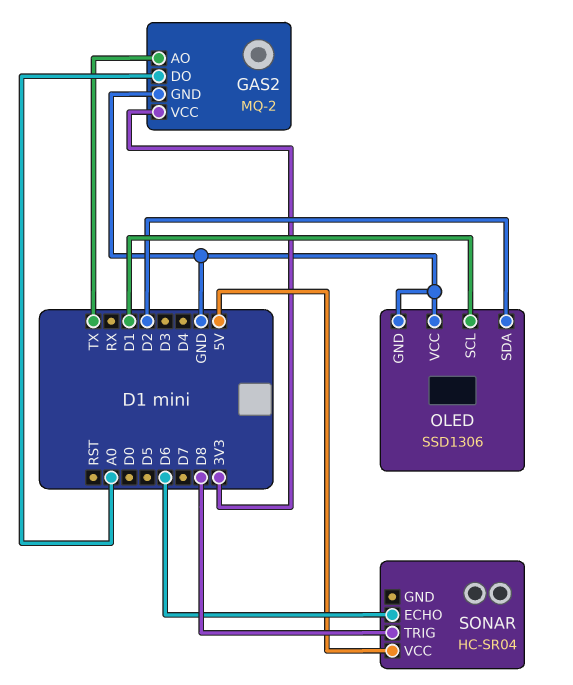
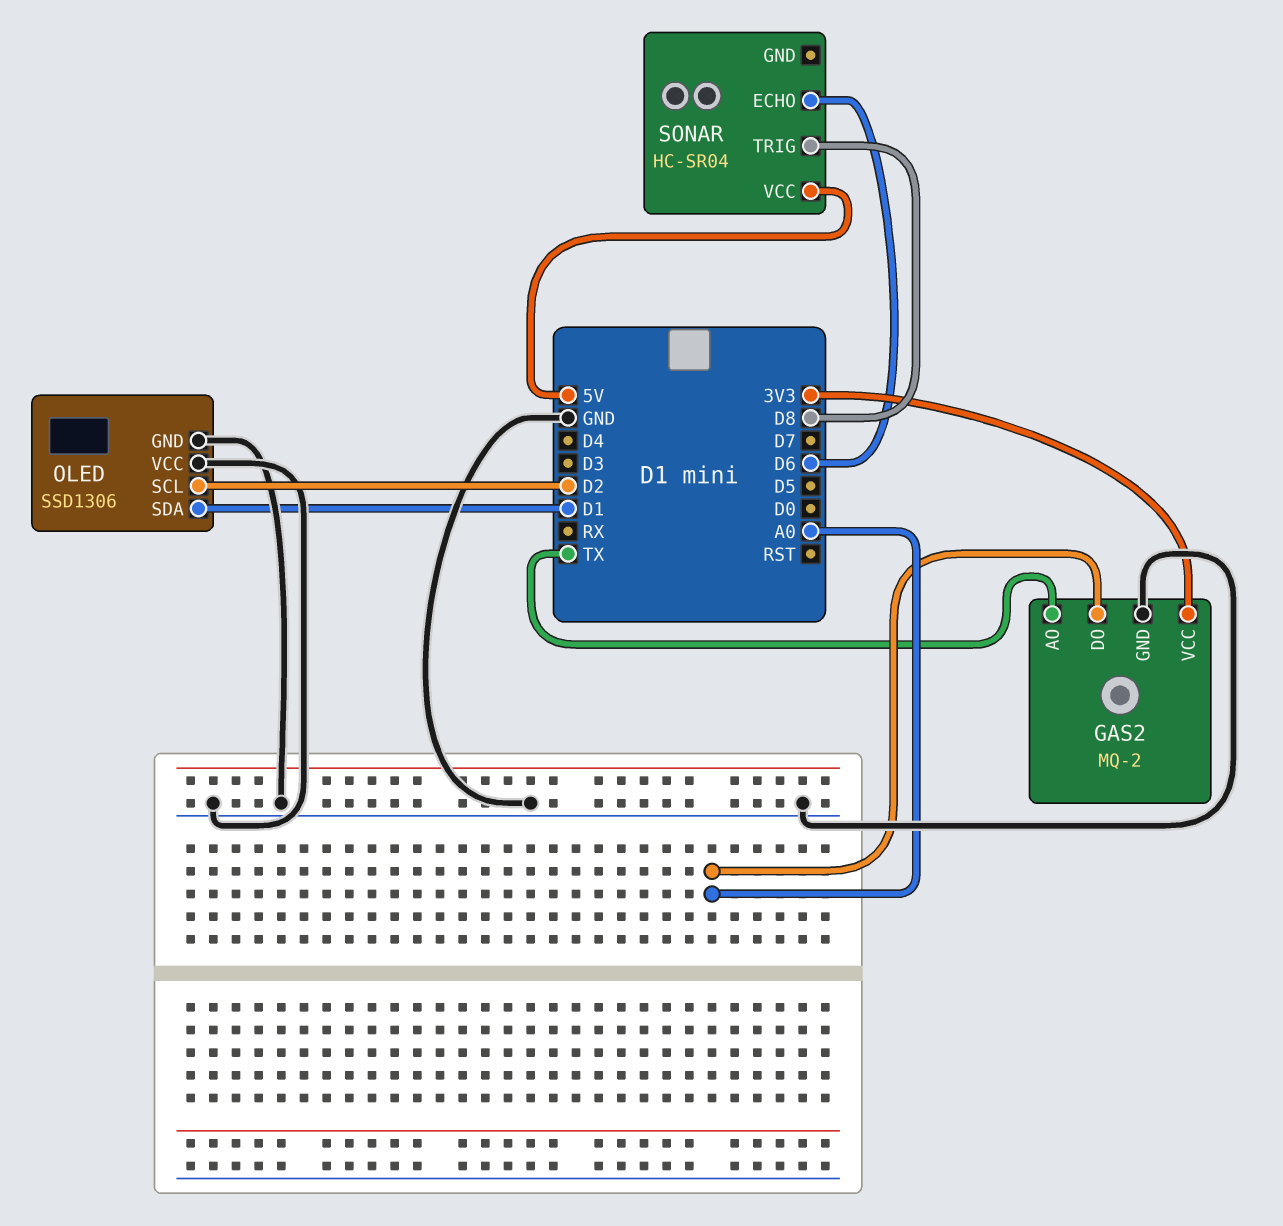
OLED pin SCL: D1 -> D2
OLED pin SDA: D2 -> D1

